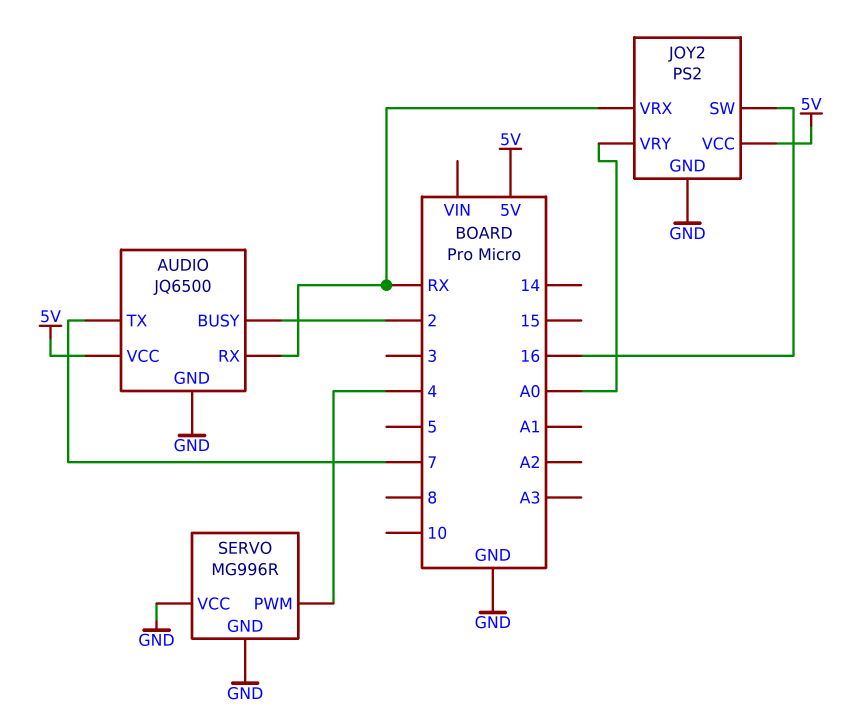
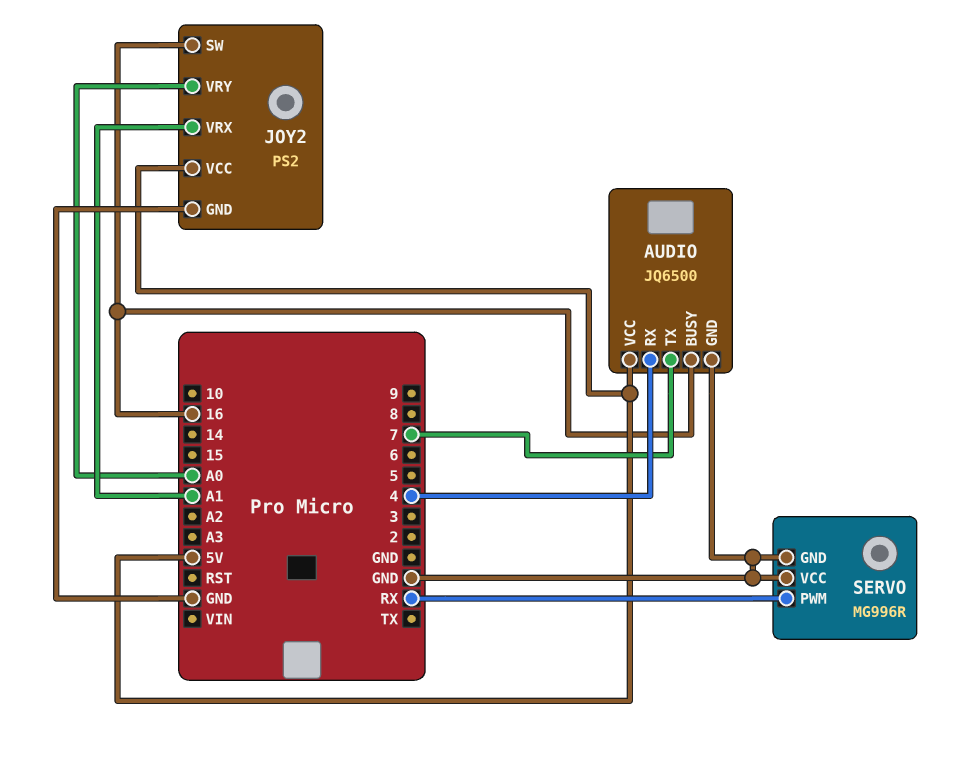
AUDIO pin BUSY: 2 -> 16
AUDIO pin RX: RX -> 4
JOY2 pin VRX: RX -> A1
SERVO pin PWM: 4 -> RX

